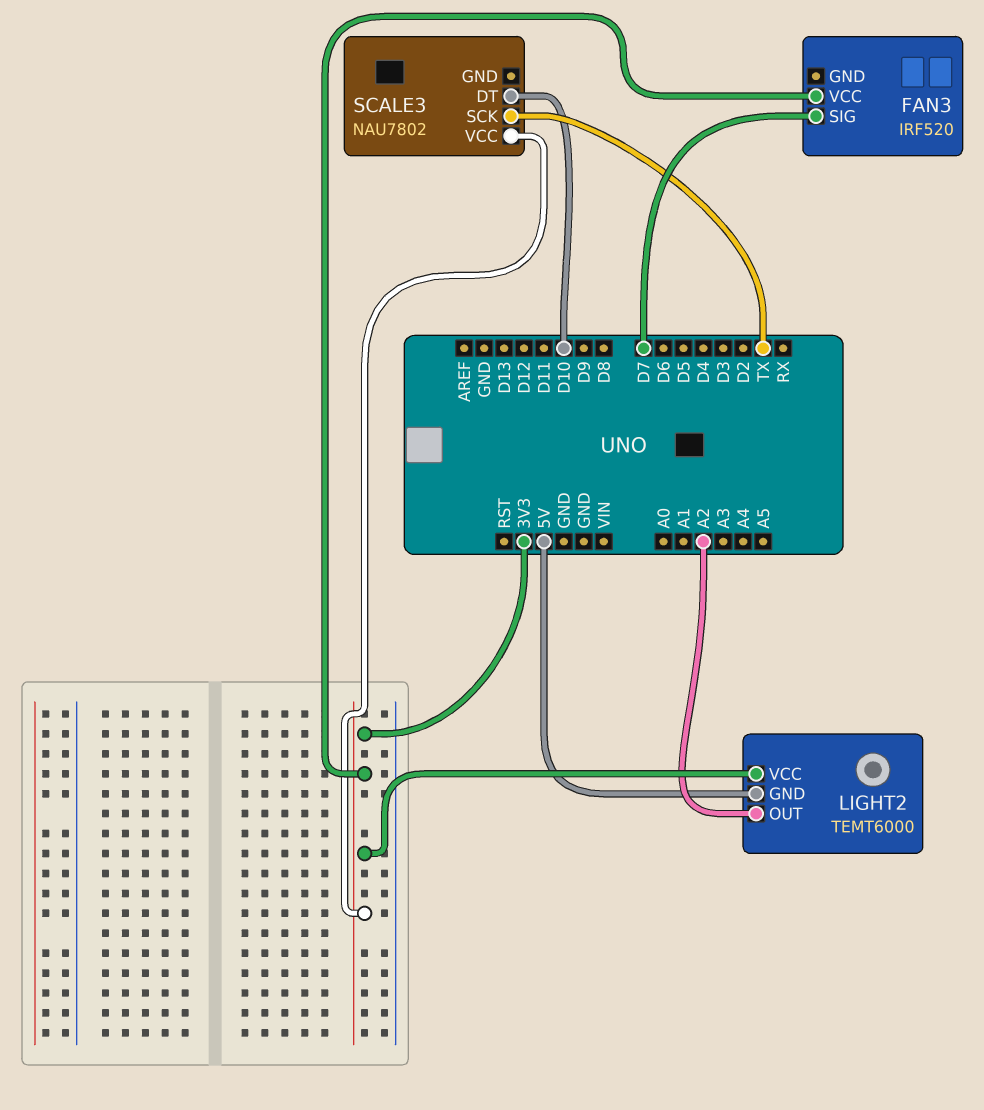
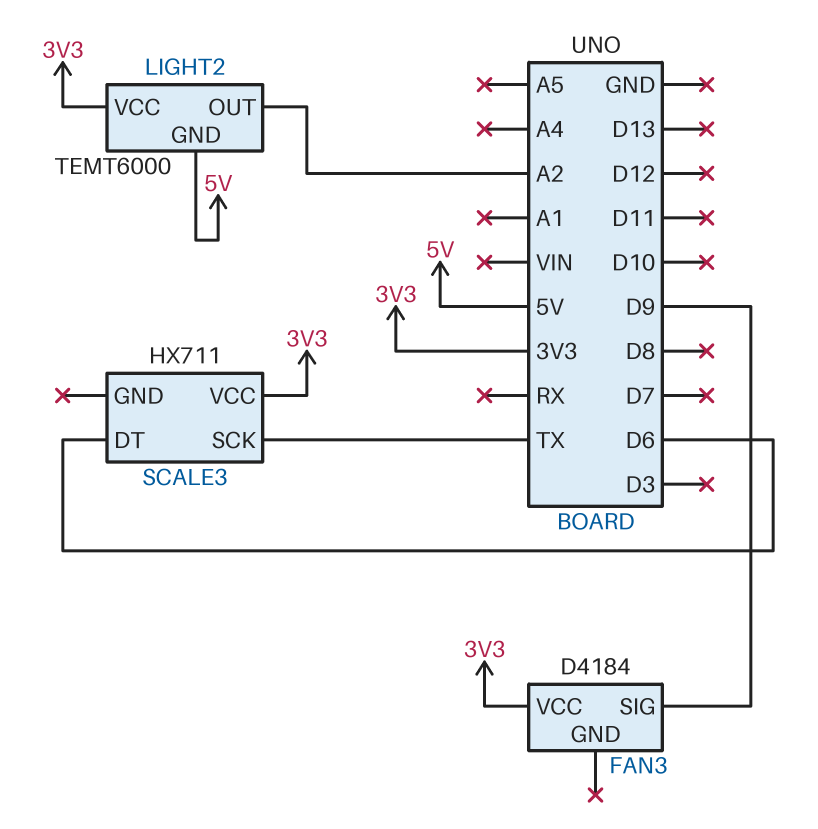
FAN3: IRF520 -> D4184
FAN3 pin SIG: D7 -> D9
SCALE3: NAU7802 -> HX711
SCALE3 pin DT: D10 -> D6

